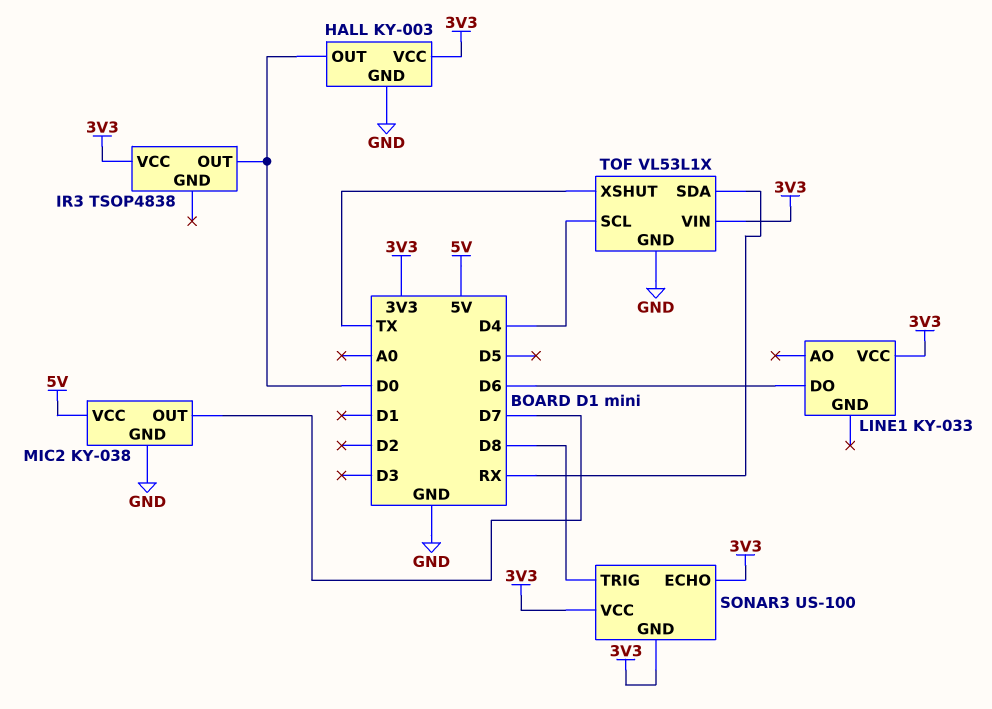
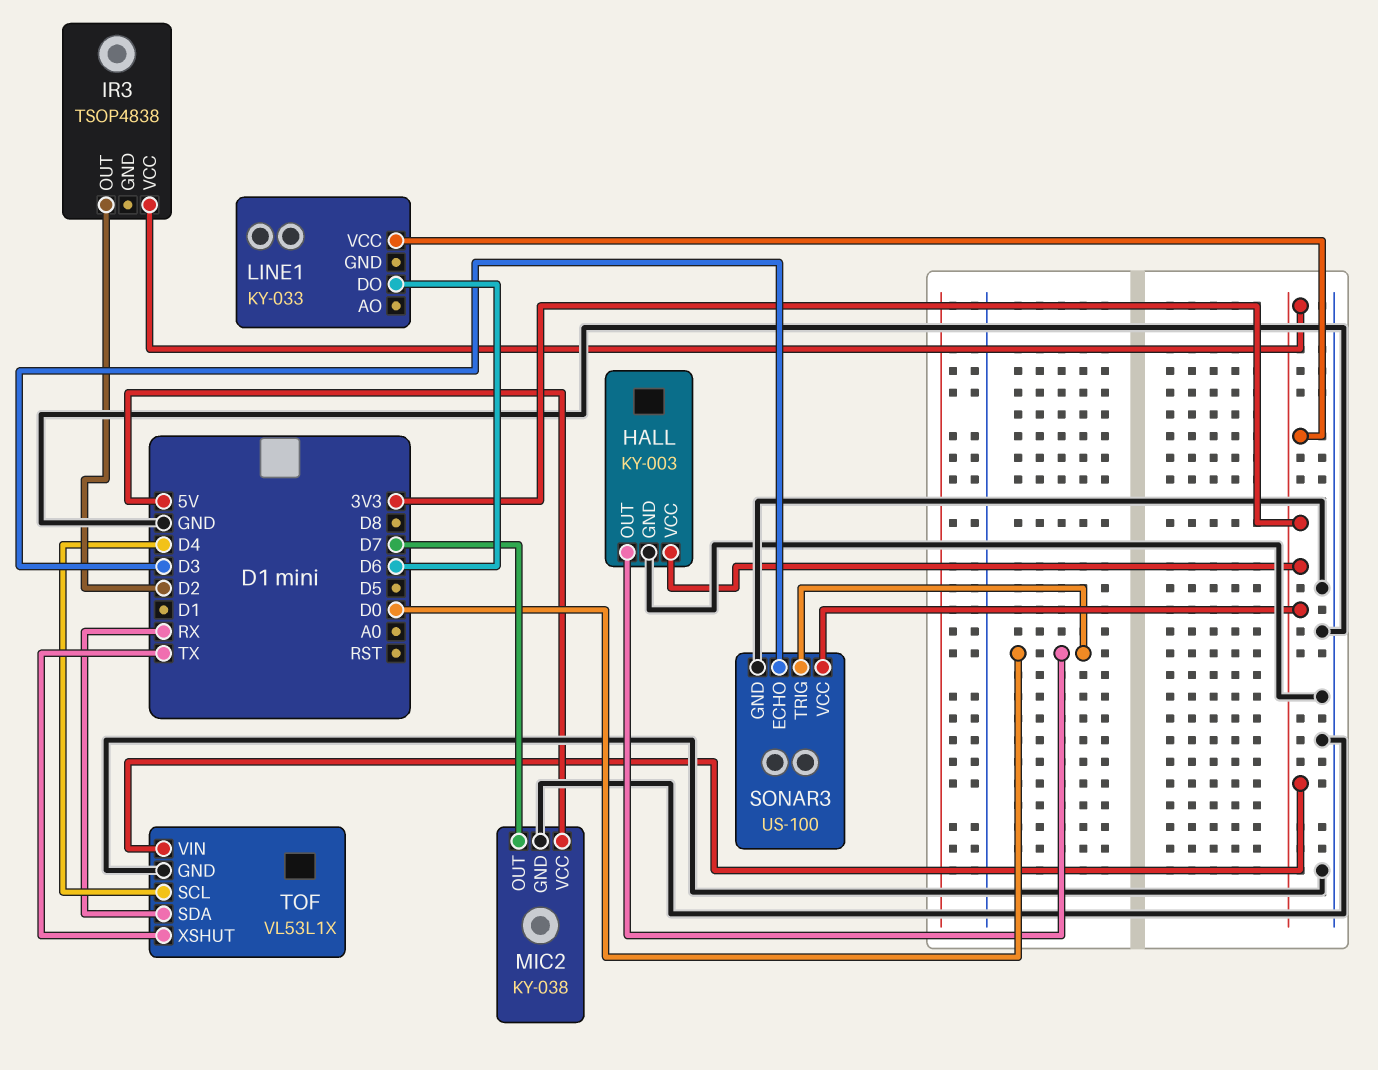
IR3 pin OUT: D0 -> D2
SONAR3 pin ECHO: 3V3 -> D3
SONAR3 pin GND: 3V3 -> GND
SONAR3 pin TRIG: D8 -> D0

